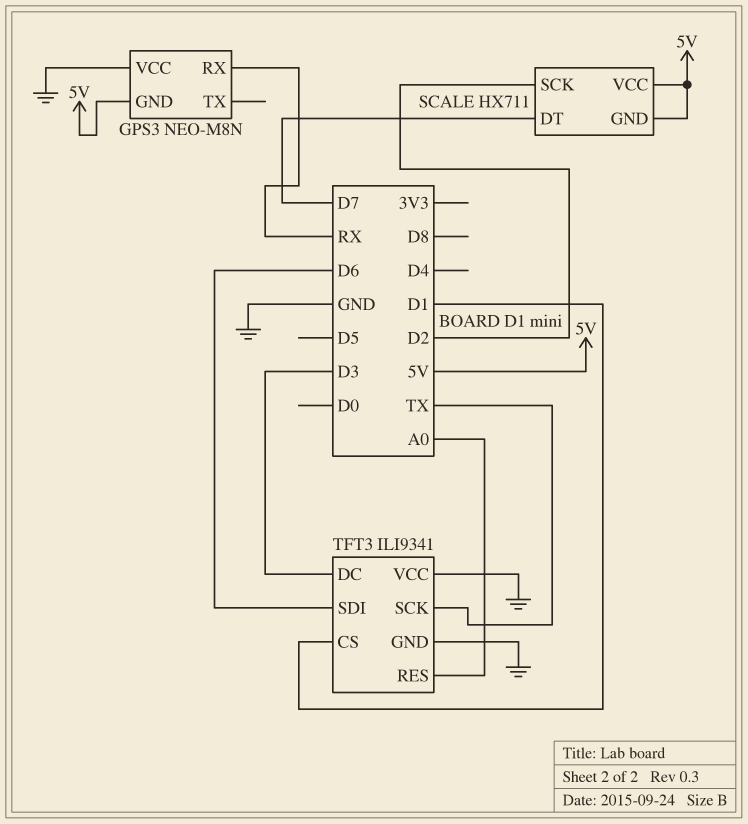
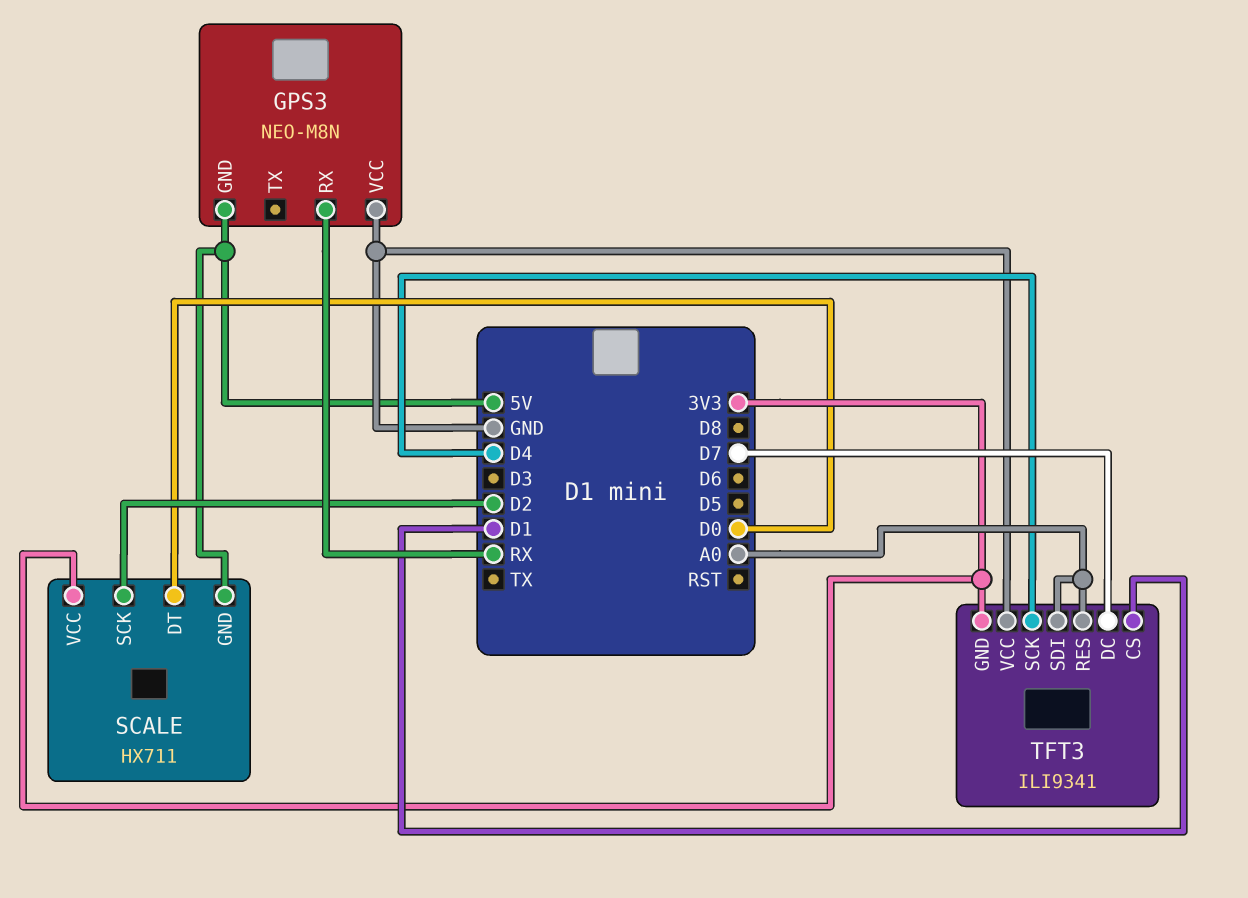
SCALE pin DT: D7 -> D0
SCALE pin VCC: 5V -> 3V3
TFT3 pin DC: D3 -> D7
TFT3 pin GND: GND -> 3V3
TFT3 pin SCK: TX -> D4
TFT3 pin SDI: D6 -> A0

